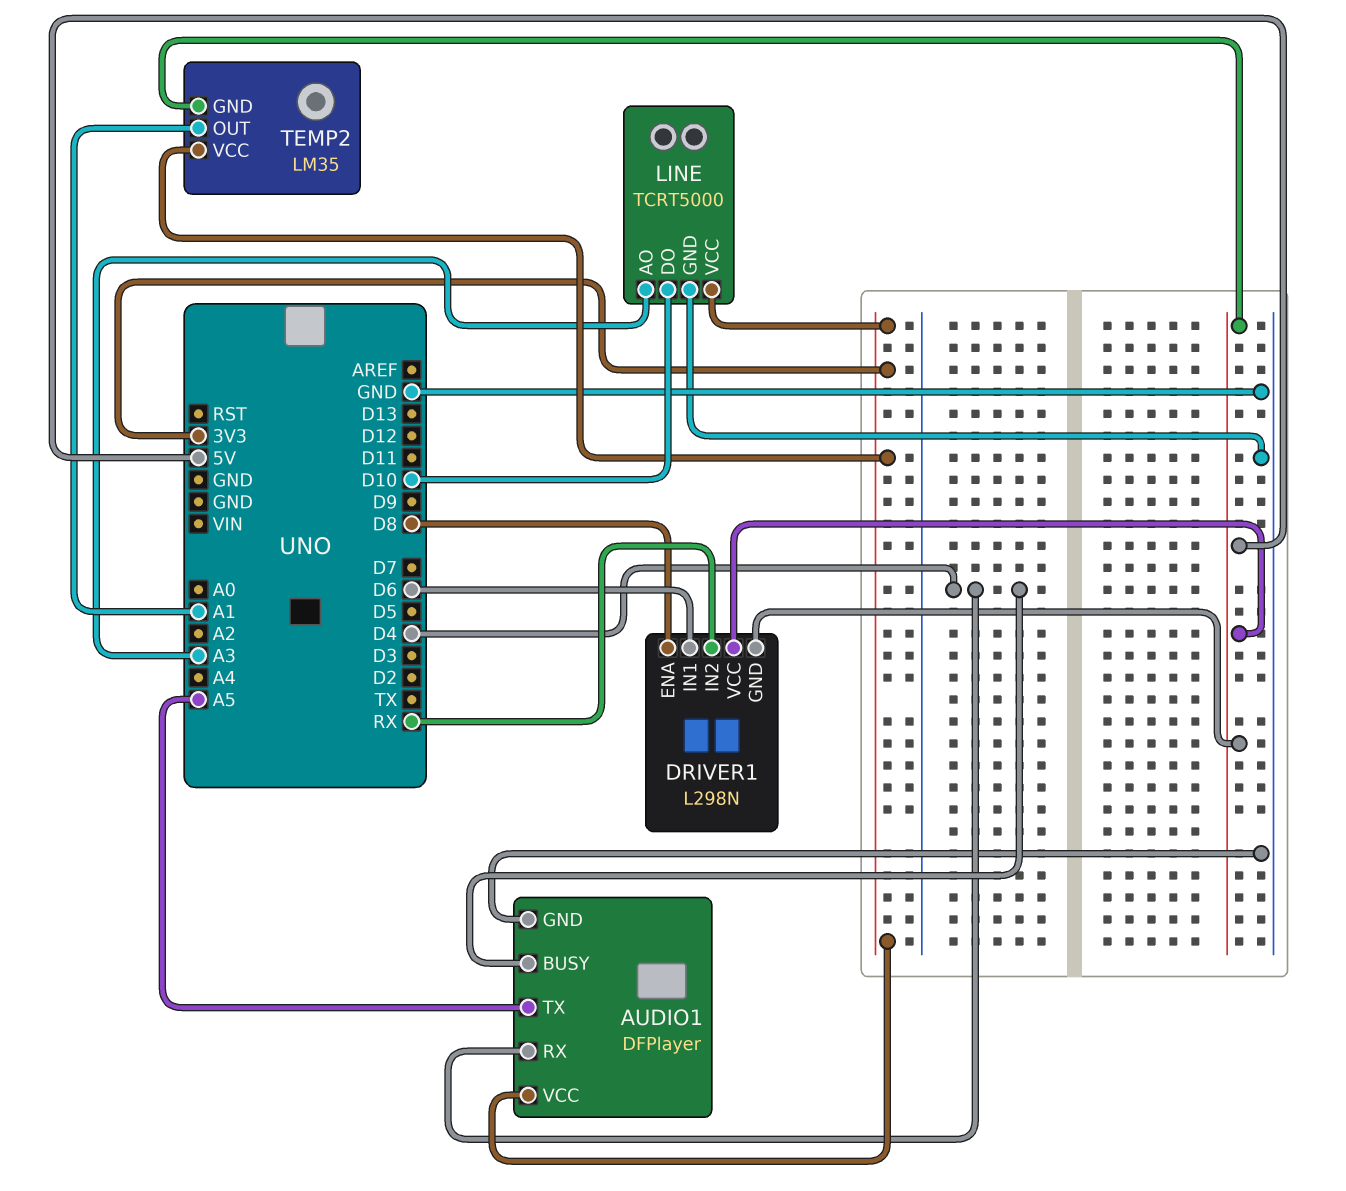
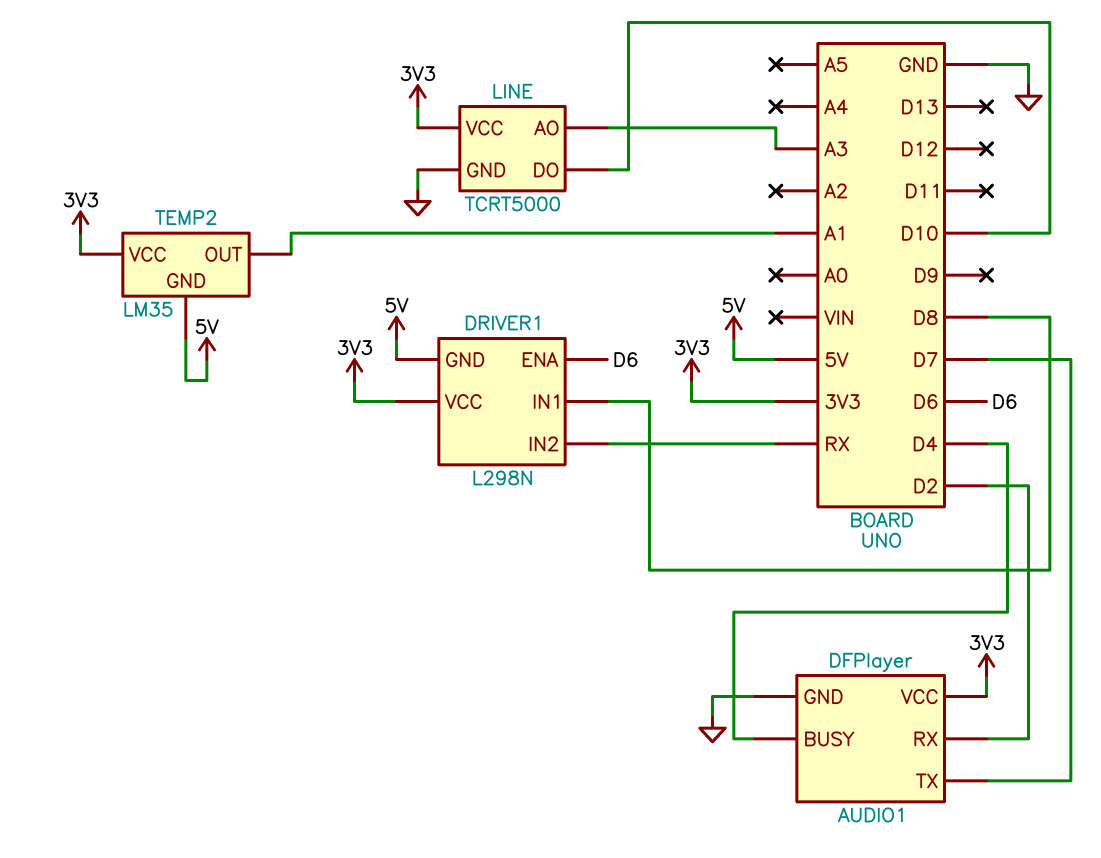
AUDIO1 pin RX: D4 -> D2
AUDIO1 pin TX: A5 -> D7
DRIVER1 pin ENA: D8 -> D6
DRIVER1 pin IN1: D6 -> D8
DRIVER1 pin VCC: 5V -> 3V3

